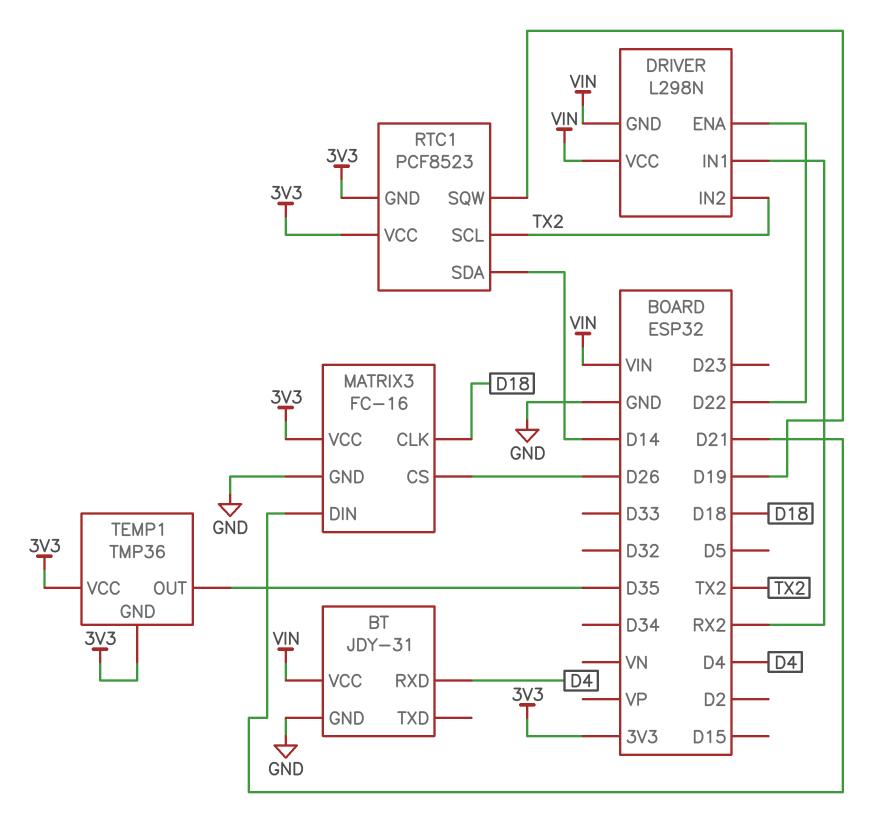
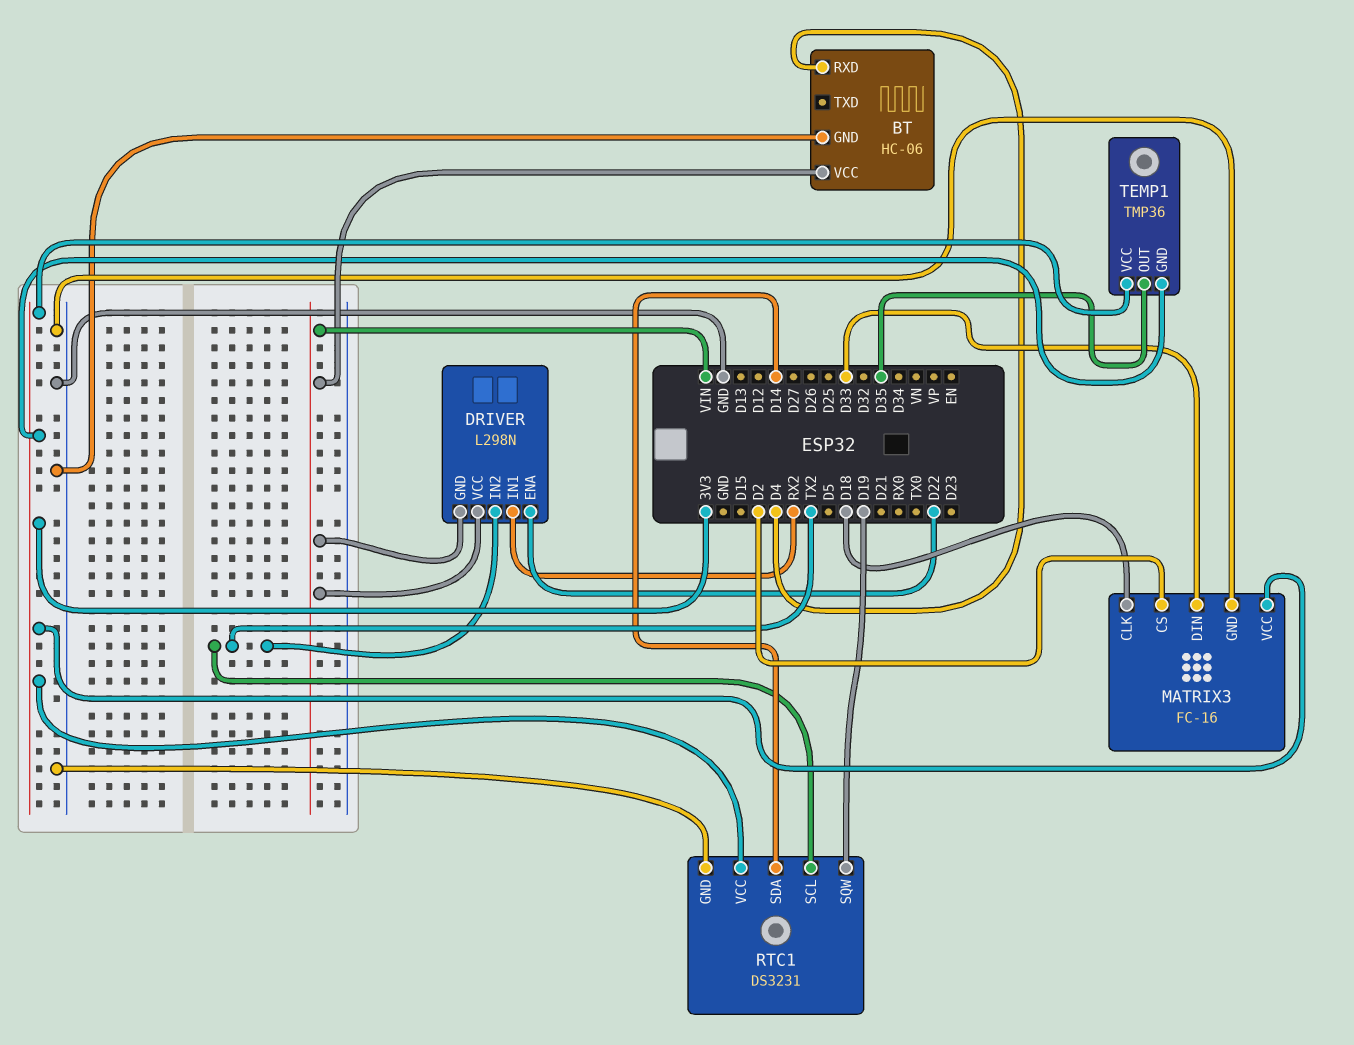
BT: JDY-31 -> HC-06
MATRIX3 pin CS: D26 -> D2
MATRIX3 pin DIN: D21 -> D33
RTC1: PCF8523 -> DS3231
RTC1 pin GND: 3V3 -> GND

